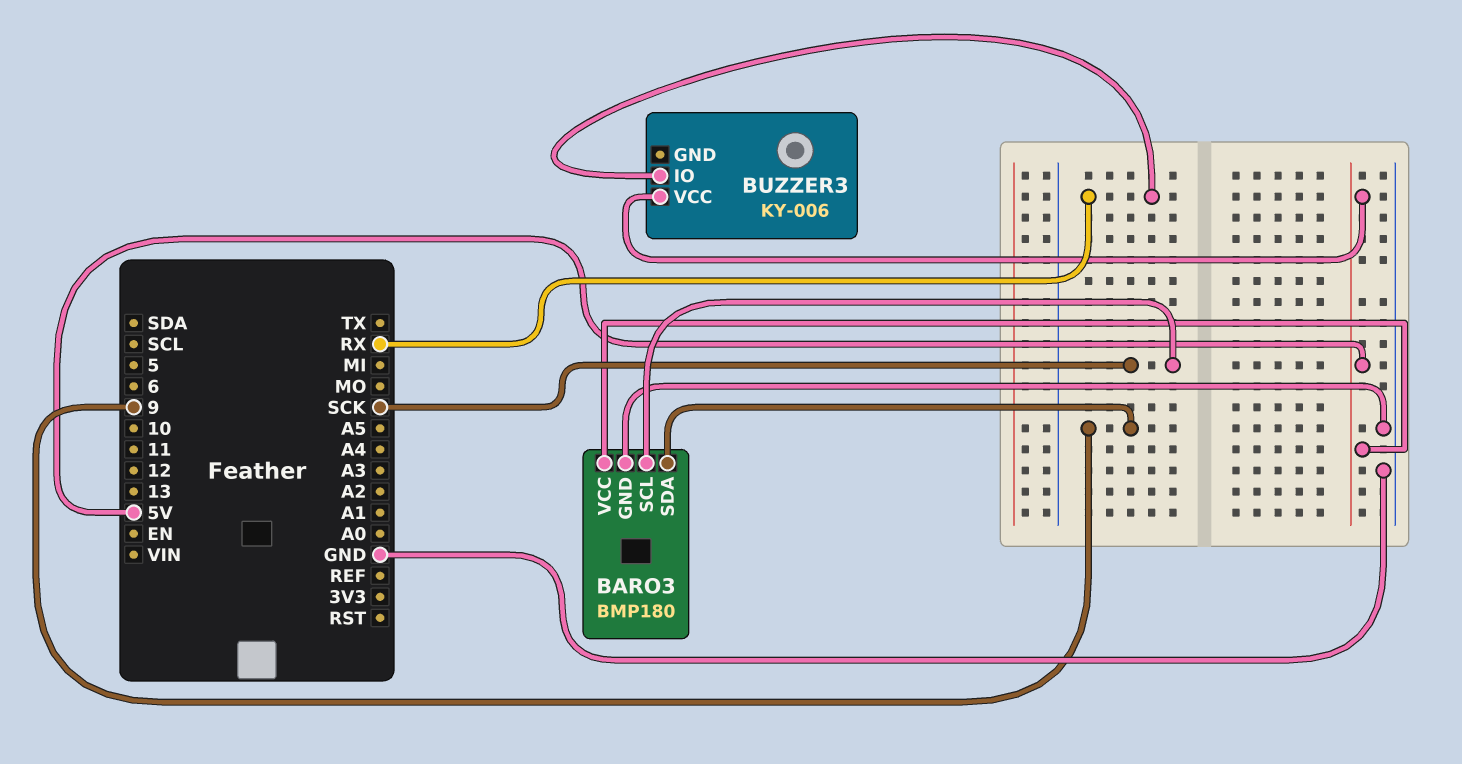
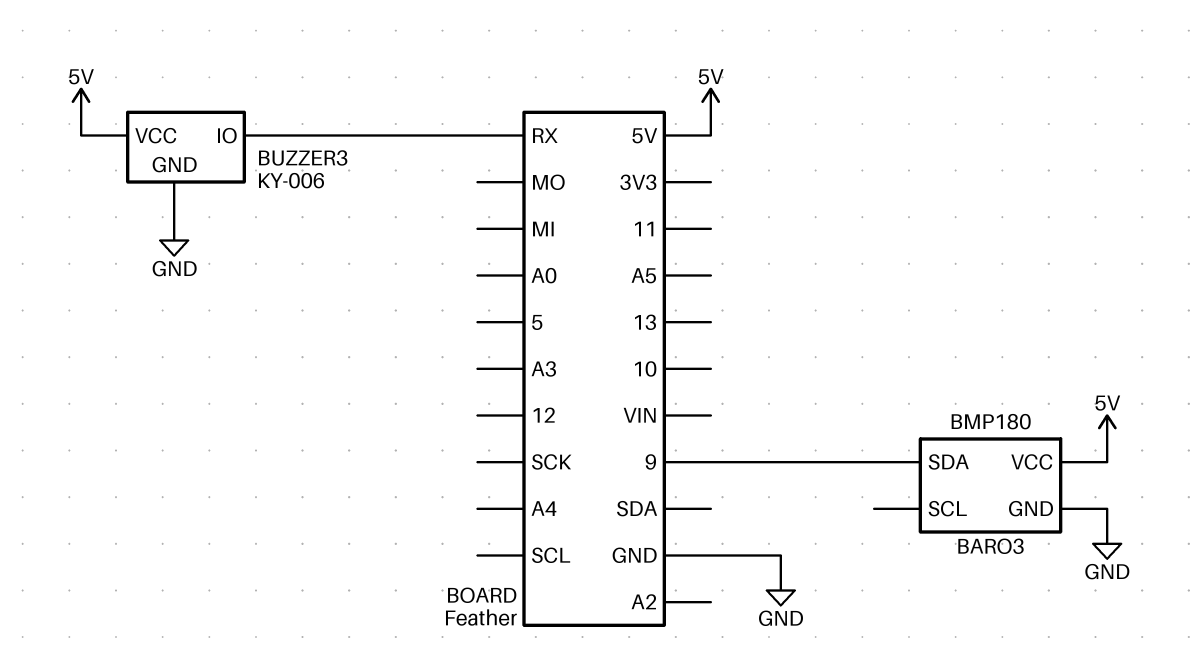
BARO3 pin SCL: SCK -> none
BUZZER3 pin GND: none -> GND

